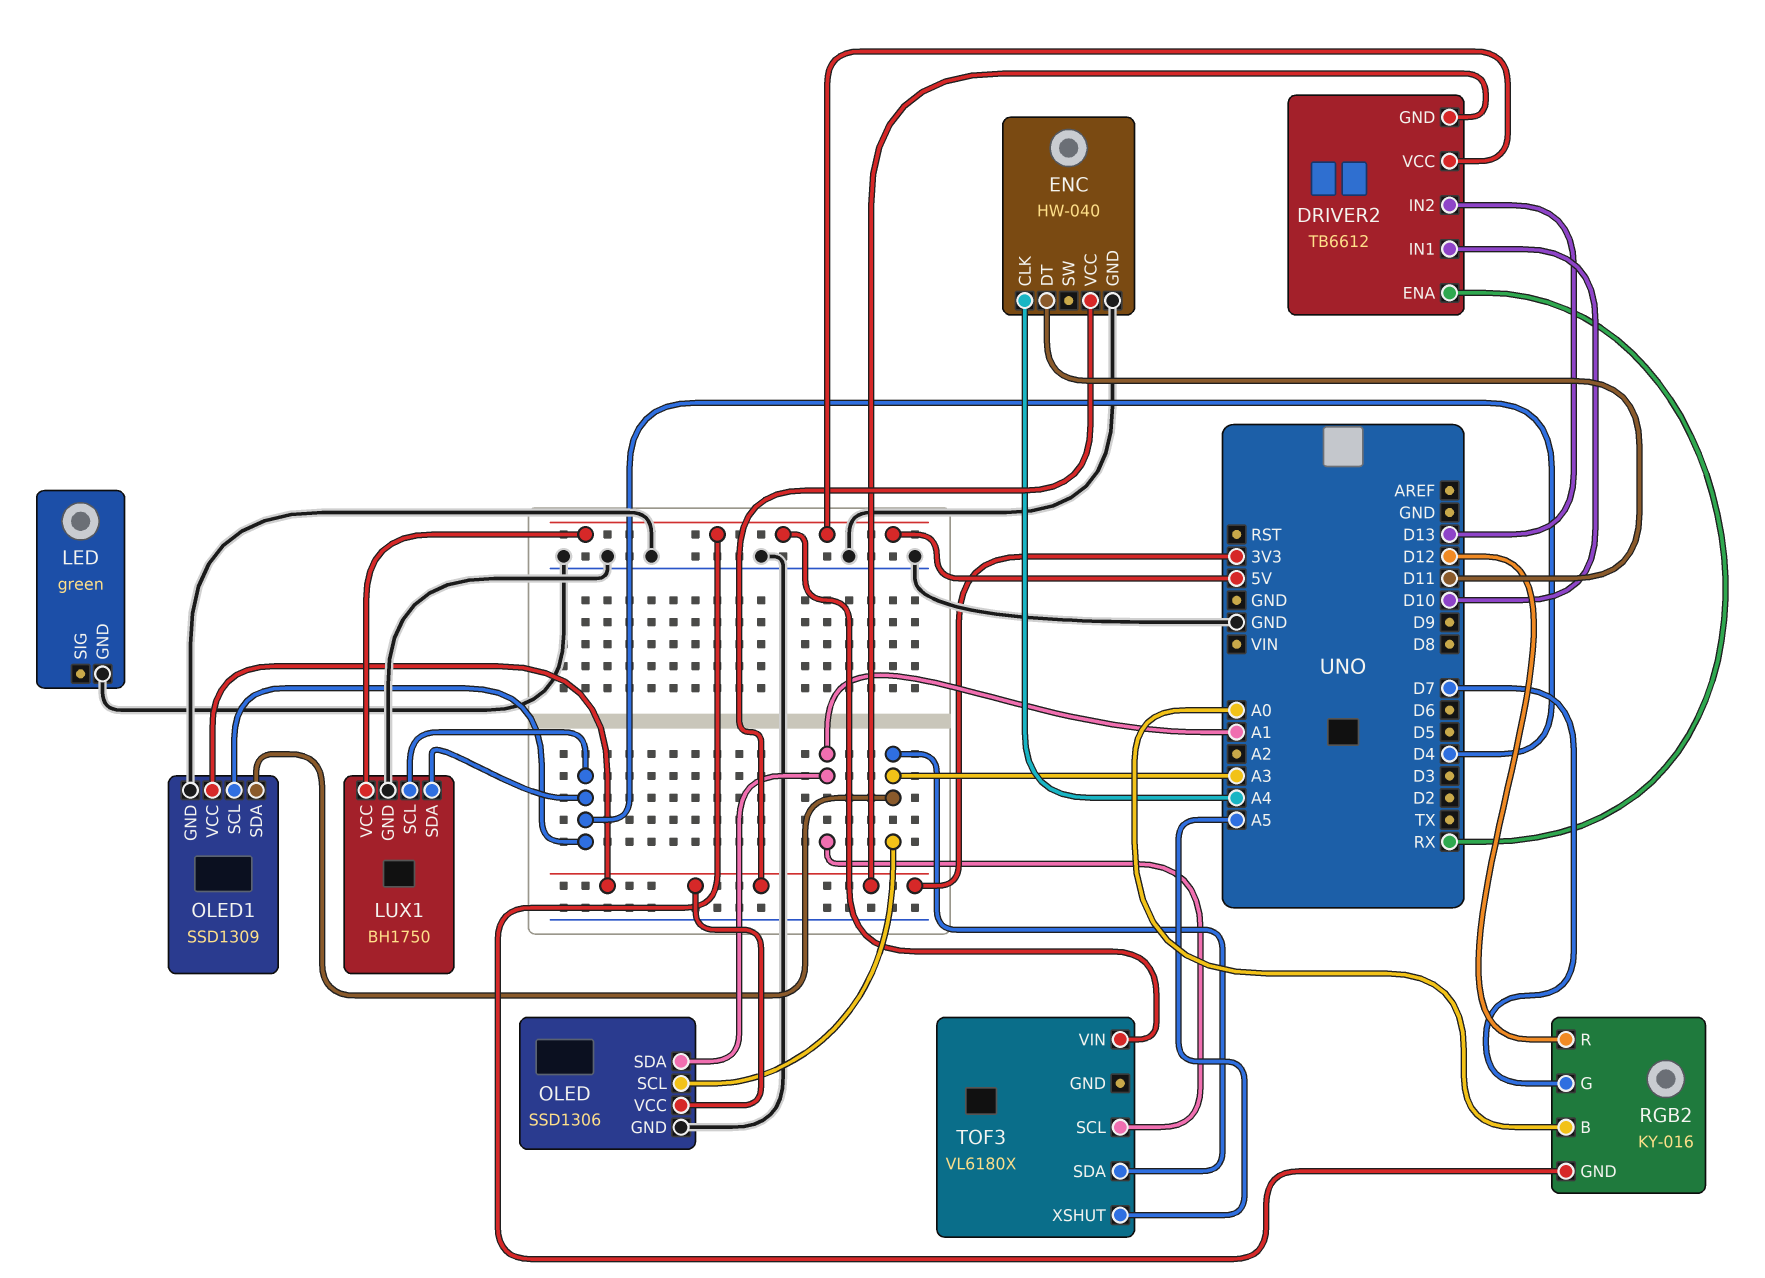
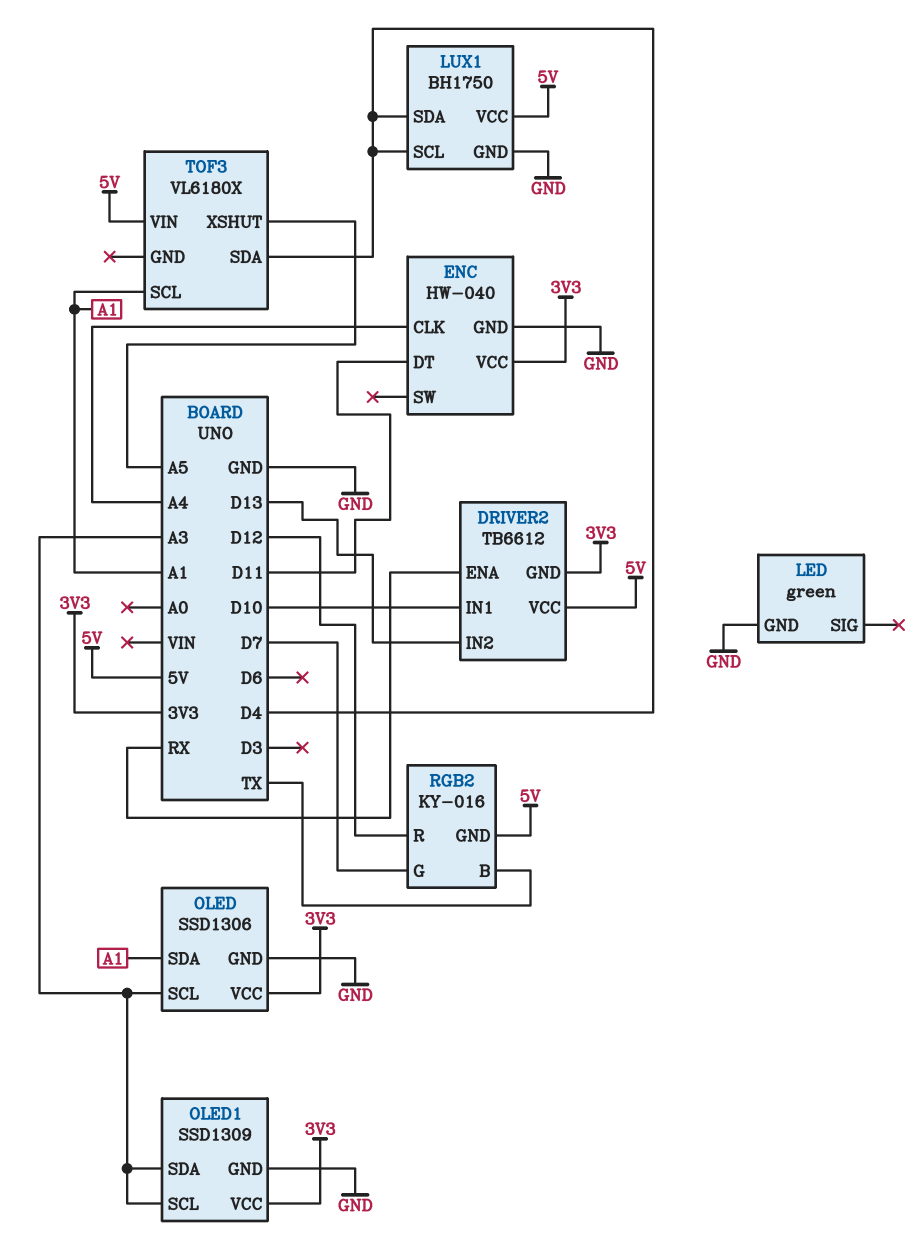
OLED1 pin SCL: D4 -> A3
RGB2 pin B: A0 -> TX
TOF3 pin SDA: A3 -> D4

